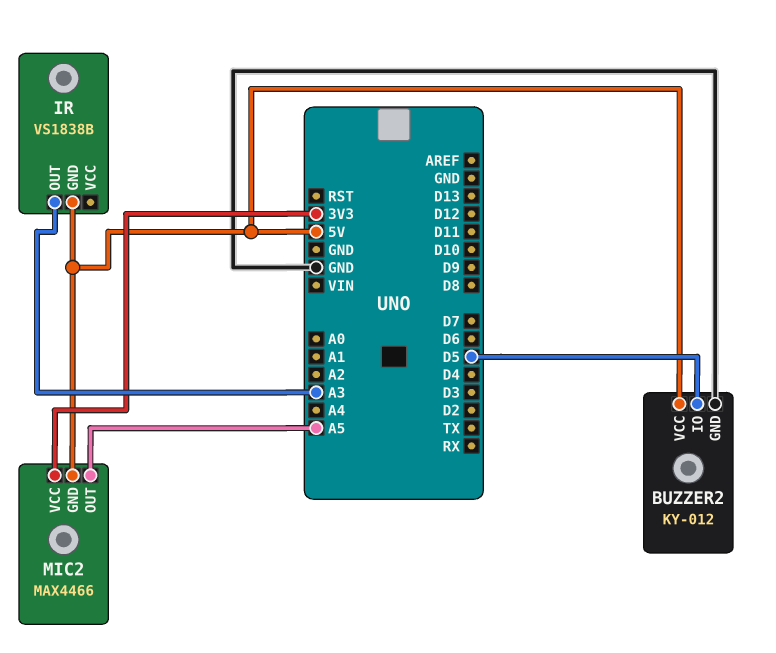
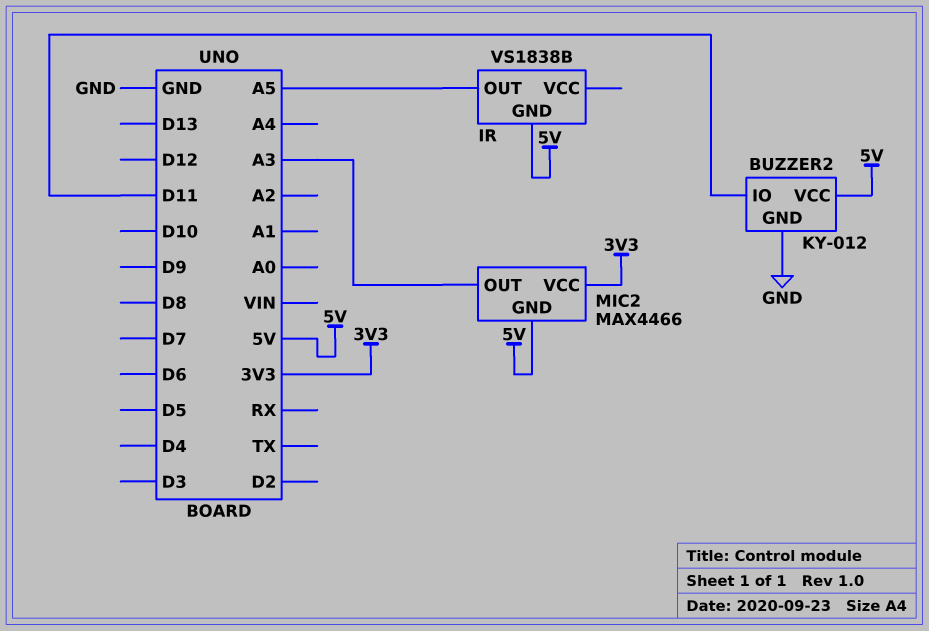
BUZZER2 pin IO: D5 -> D11
IR pin OUT: A3 -> A5
MIC2 pin OUT: A5 -> A3

